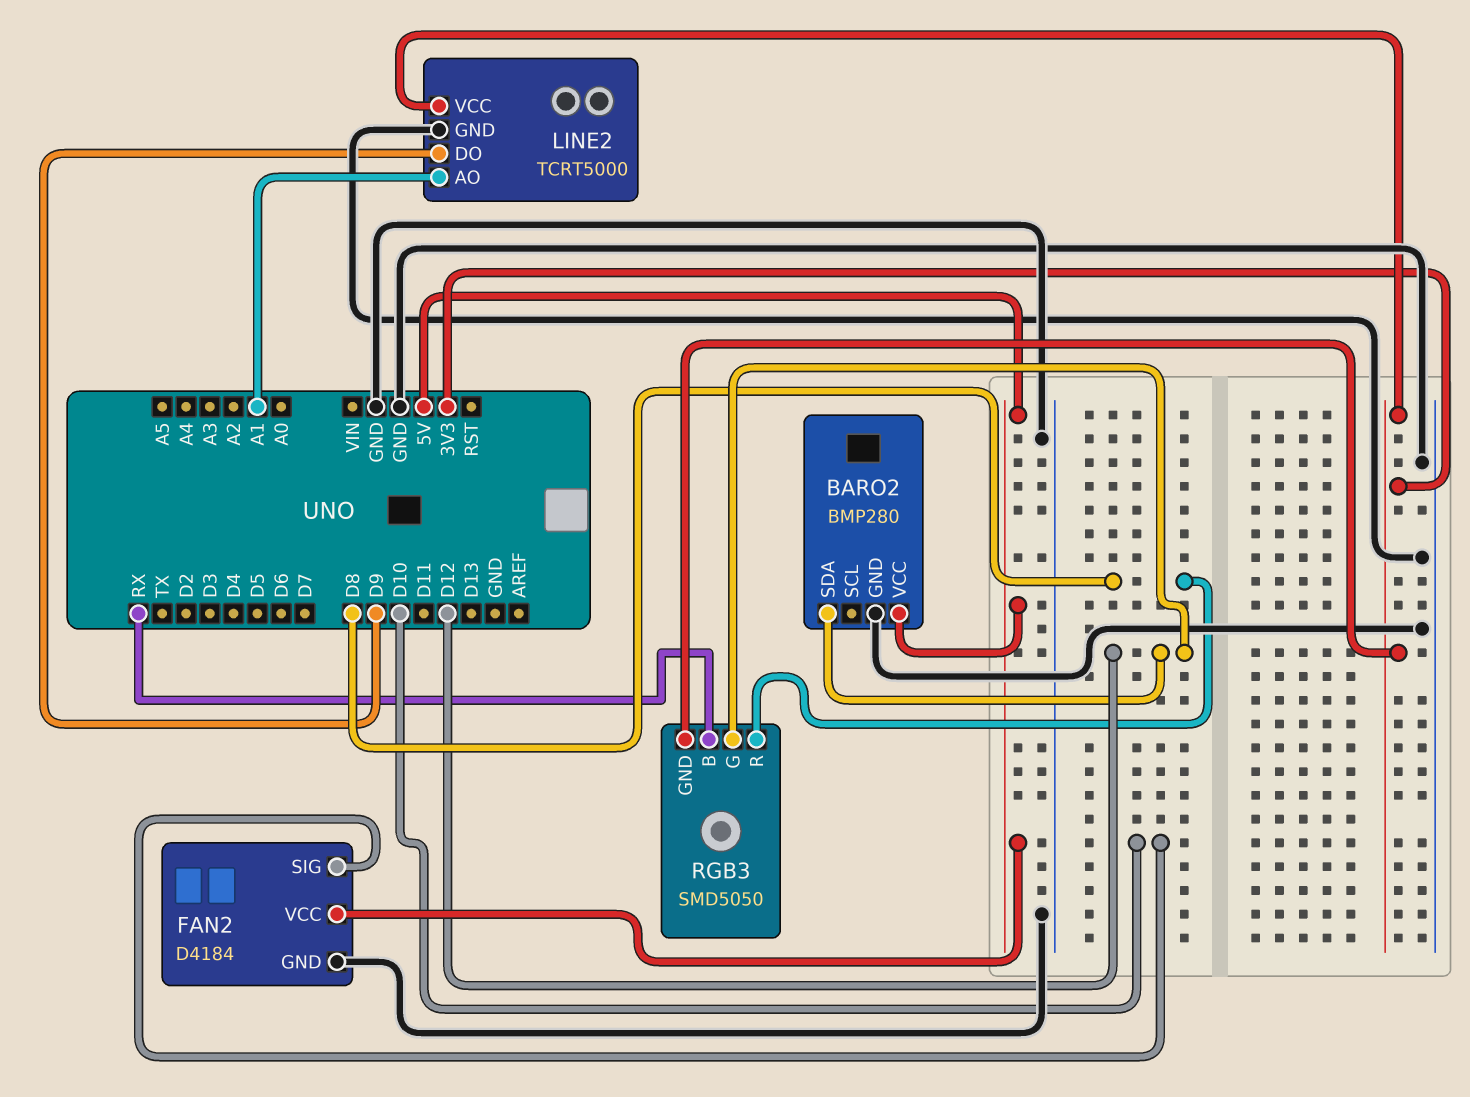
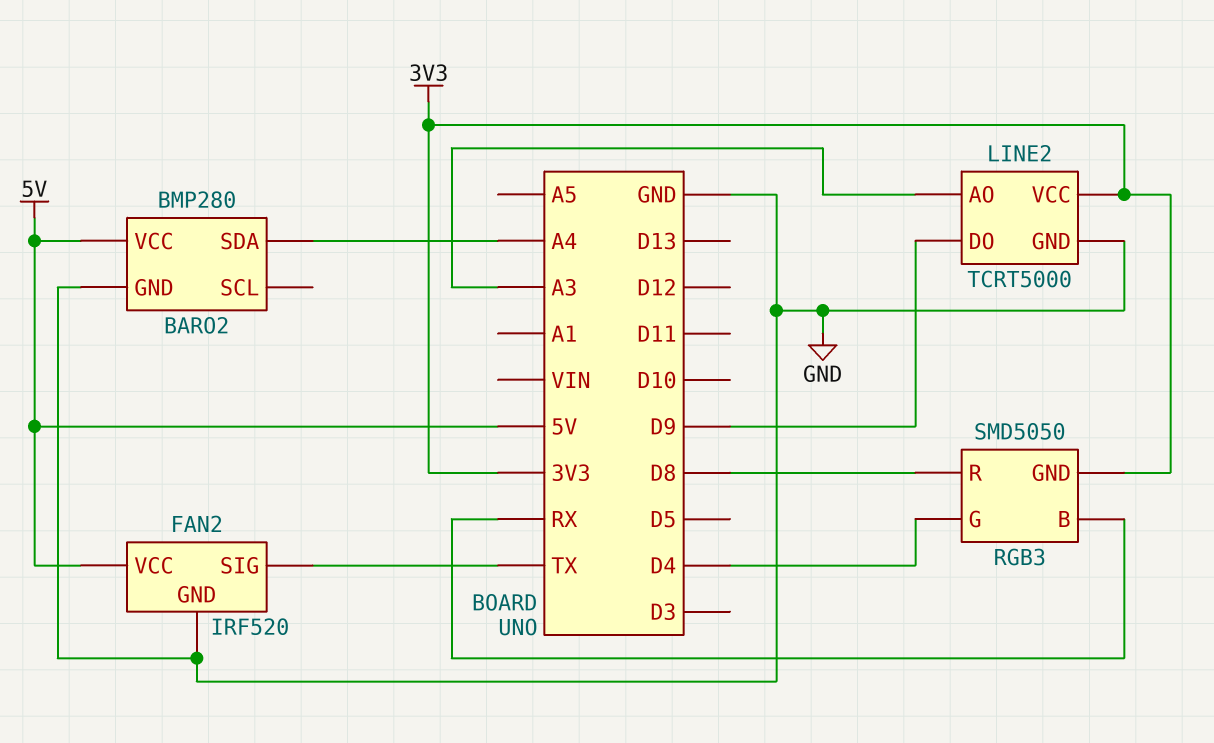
BARO2 pin SDA: D12 -> A4
FAN2: D4184 -> IRF520
FAN2 pin SIG: D10 -> TX
LINE2 pin AO: A1 -> A3
RGB3 pin G: D12 -> D4

